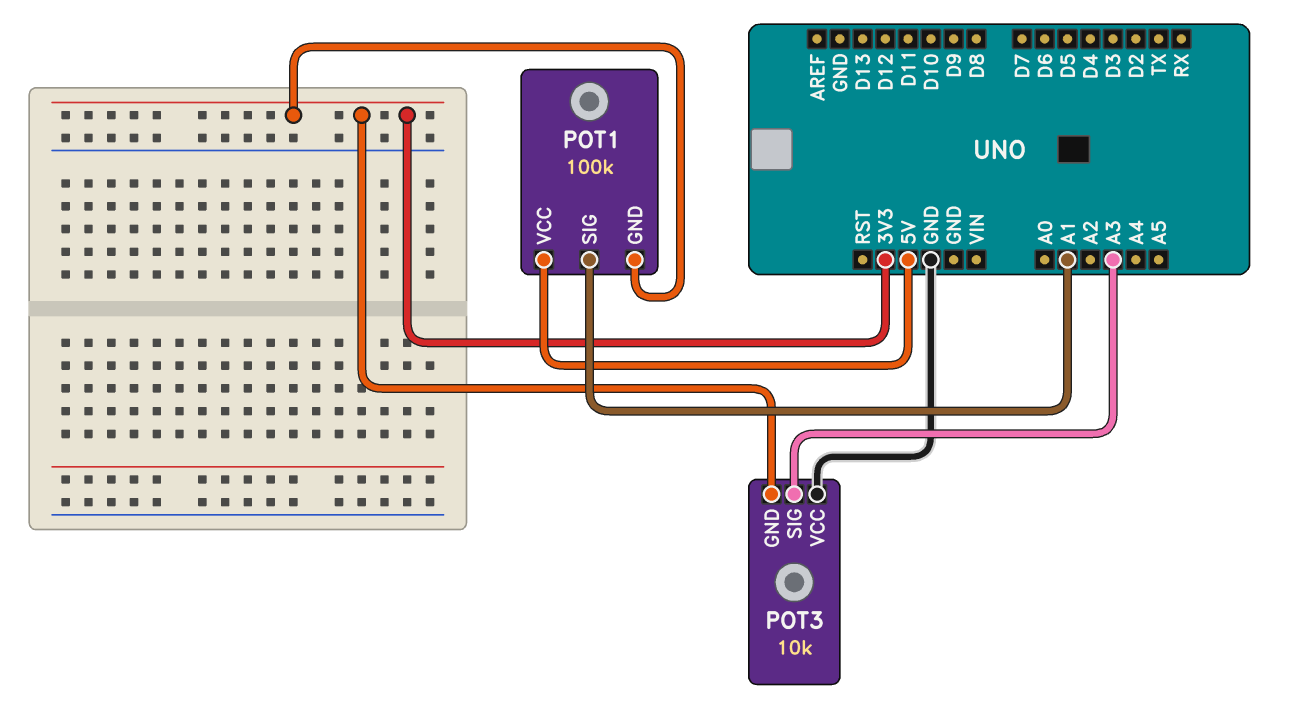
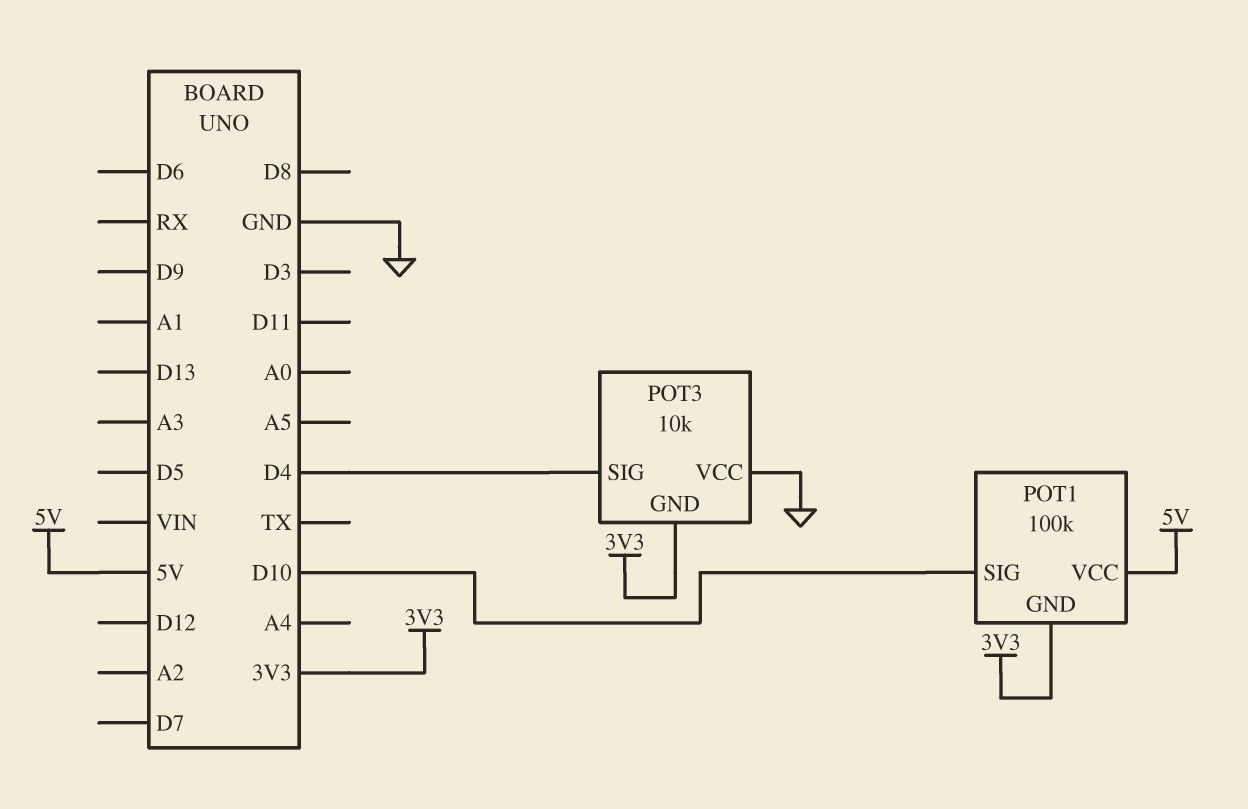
POT1 pin SIG: A1 -> D10
POT3 pin SIG: A3 -> D4

